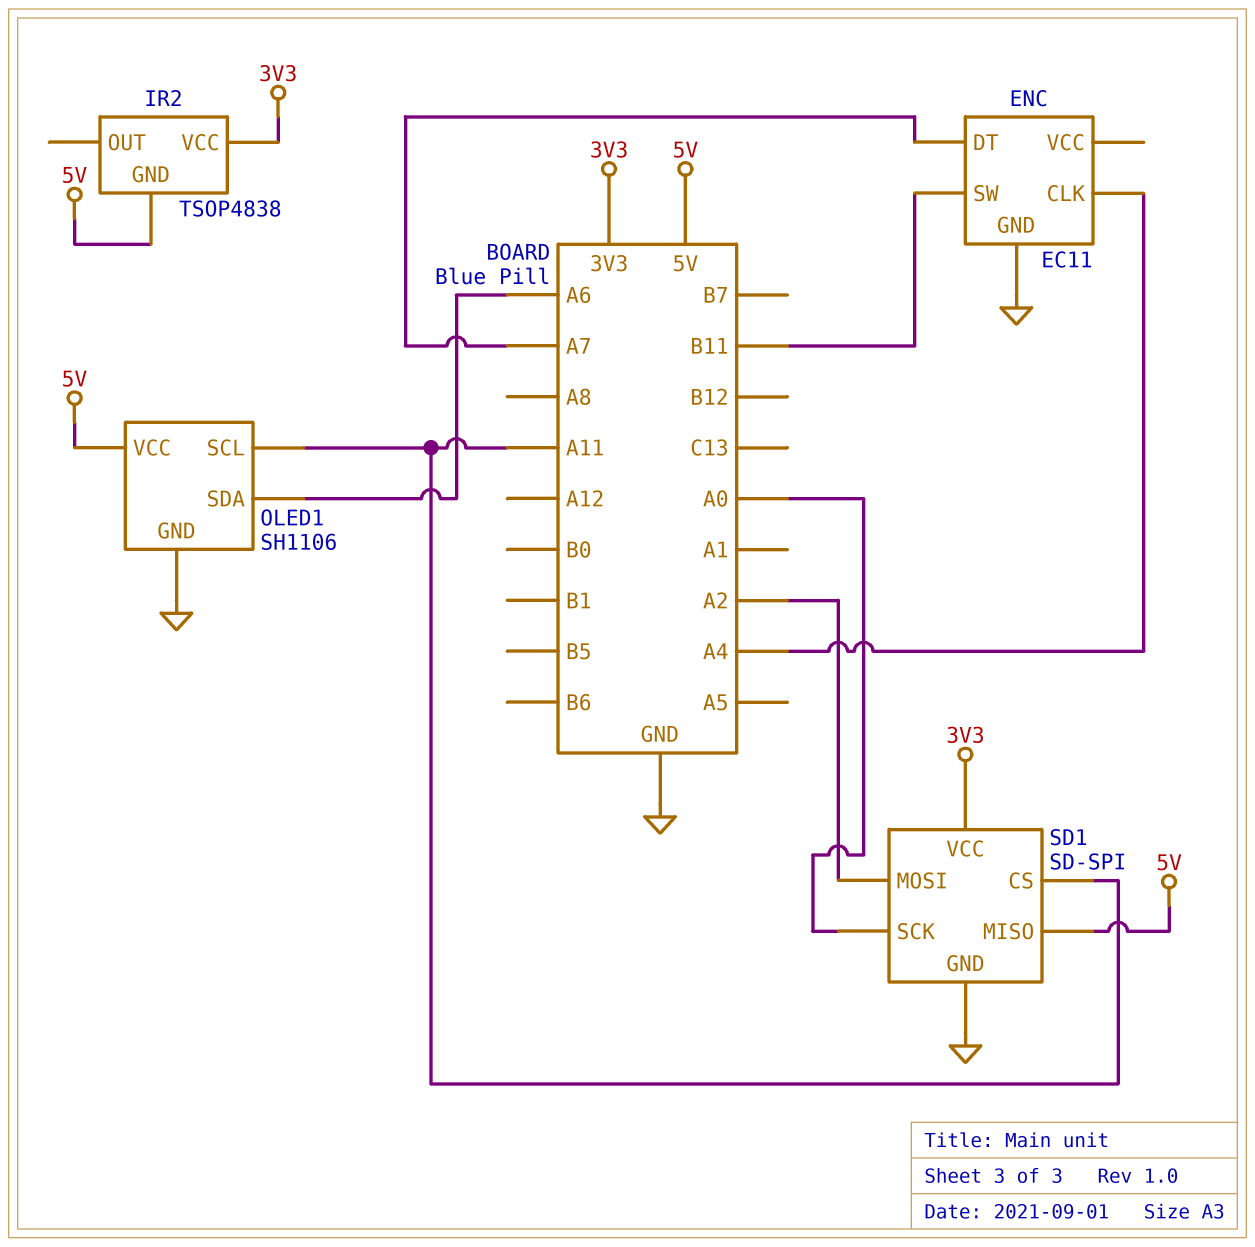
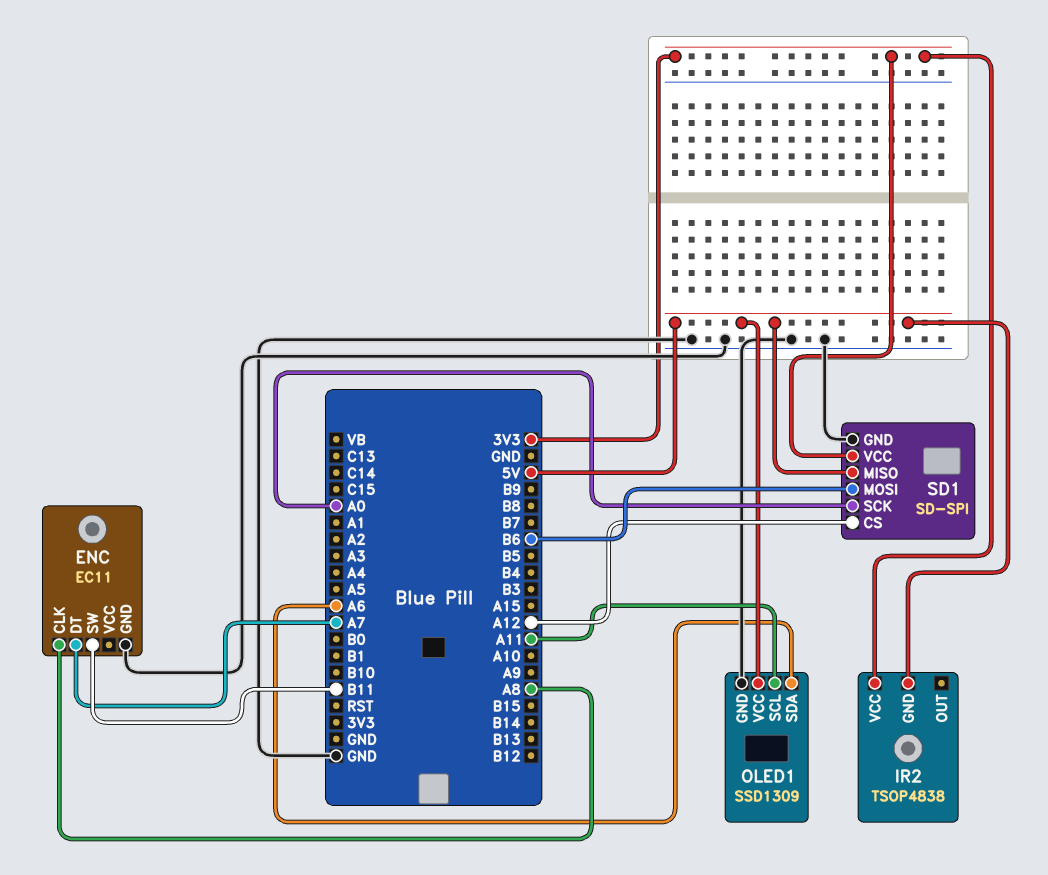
ENC pin CLK: A4 -> A8
OLED1: SH1106 -> SSD1309
SD1 pin CS: A11 -> A12
SD1 pin MOSI: A2 -> B6

